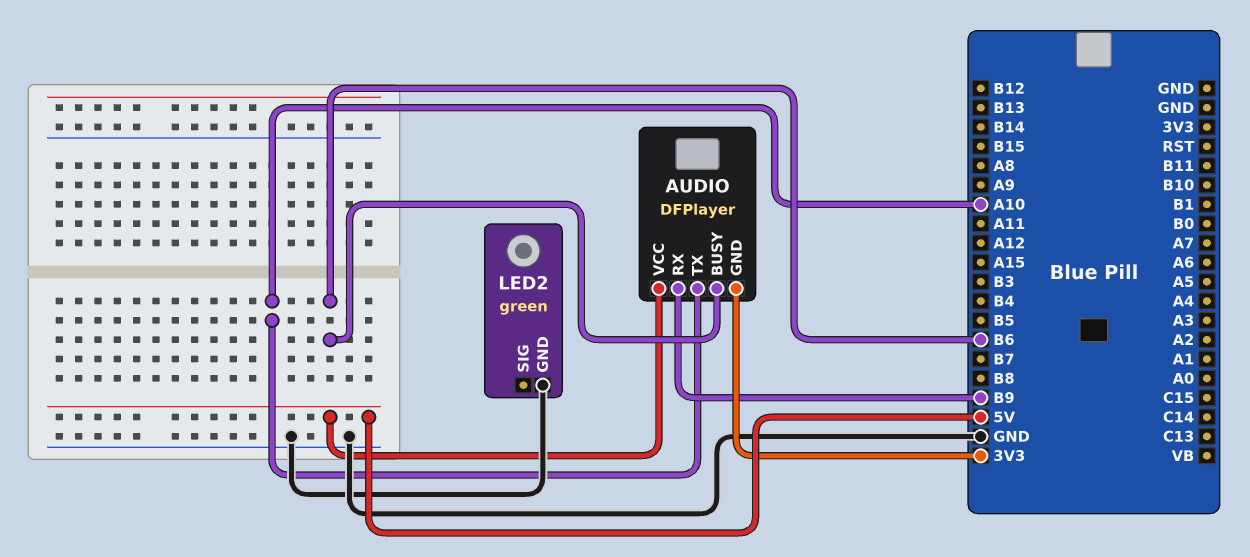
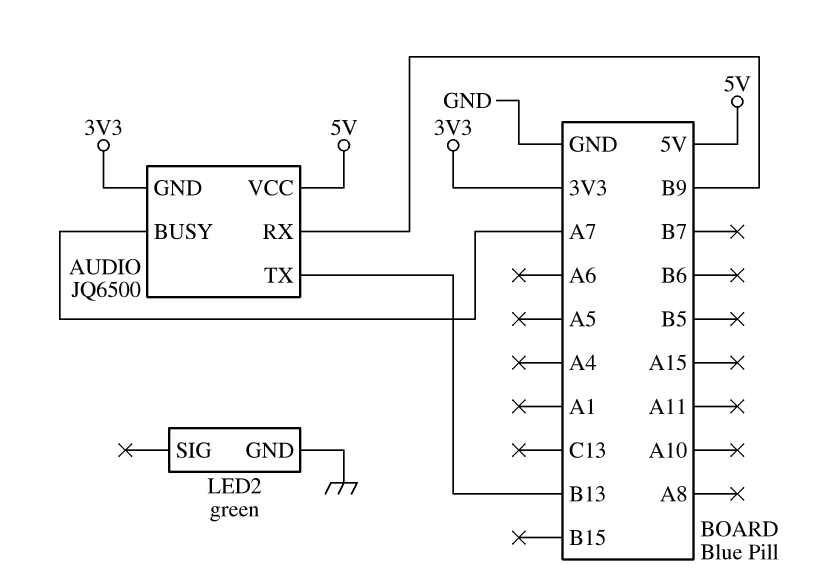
AUDIO: DFPlayer -> JQ6500
AUDIO pin BUSY: B6 -> A7
AUDIO pin TX: A10 -> B13

